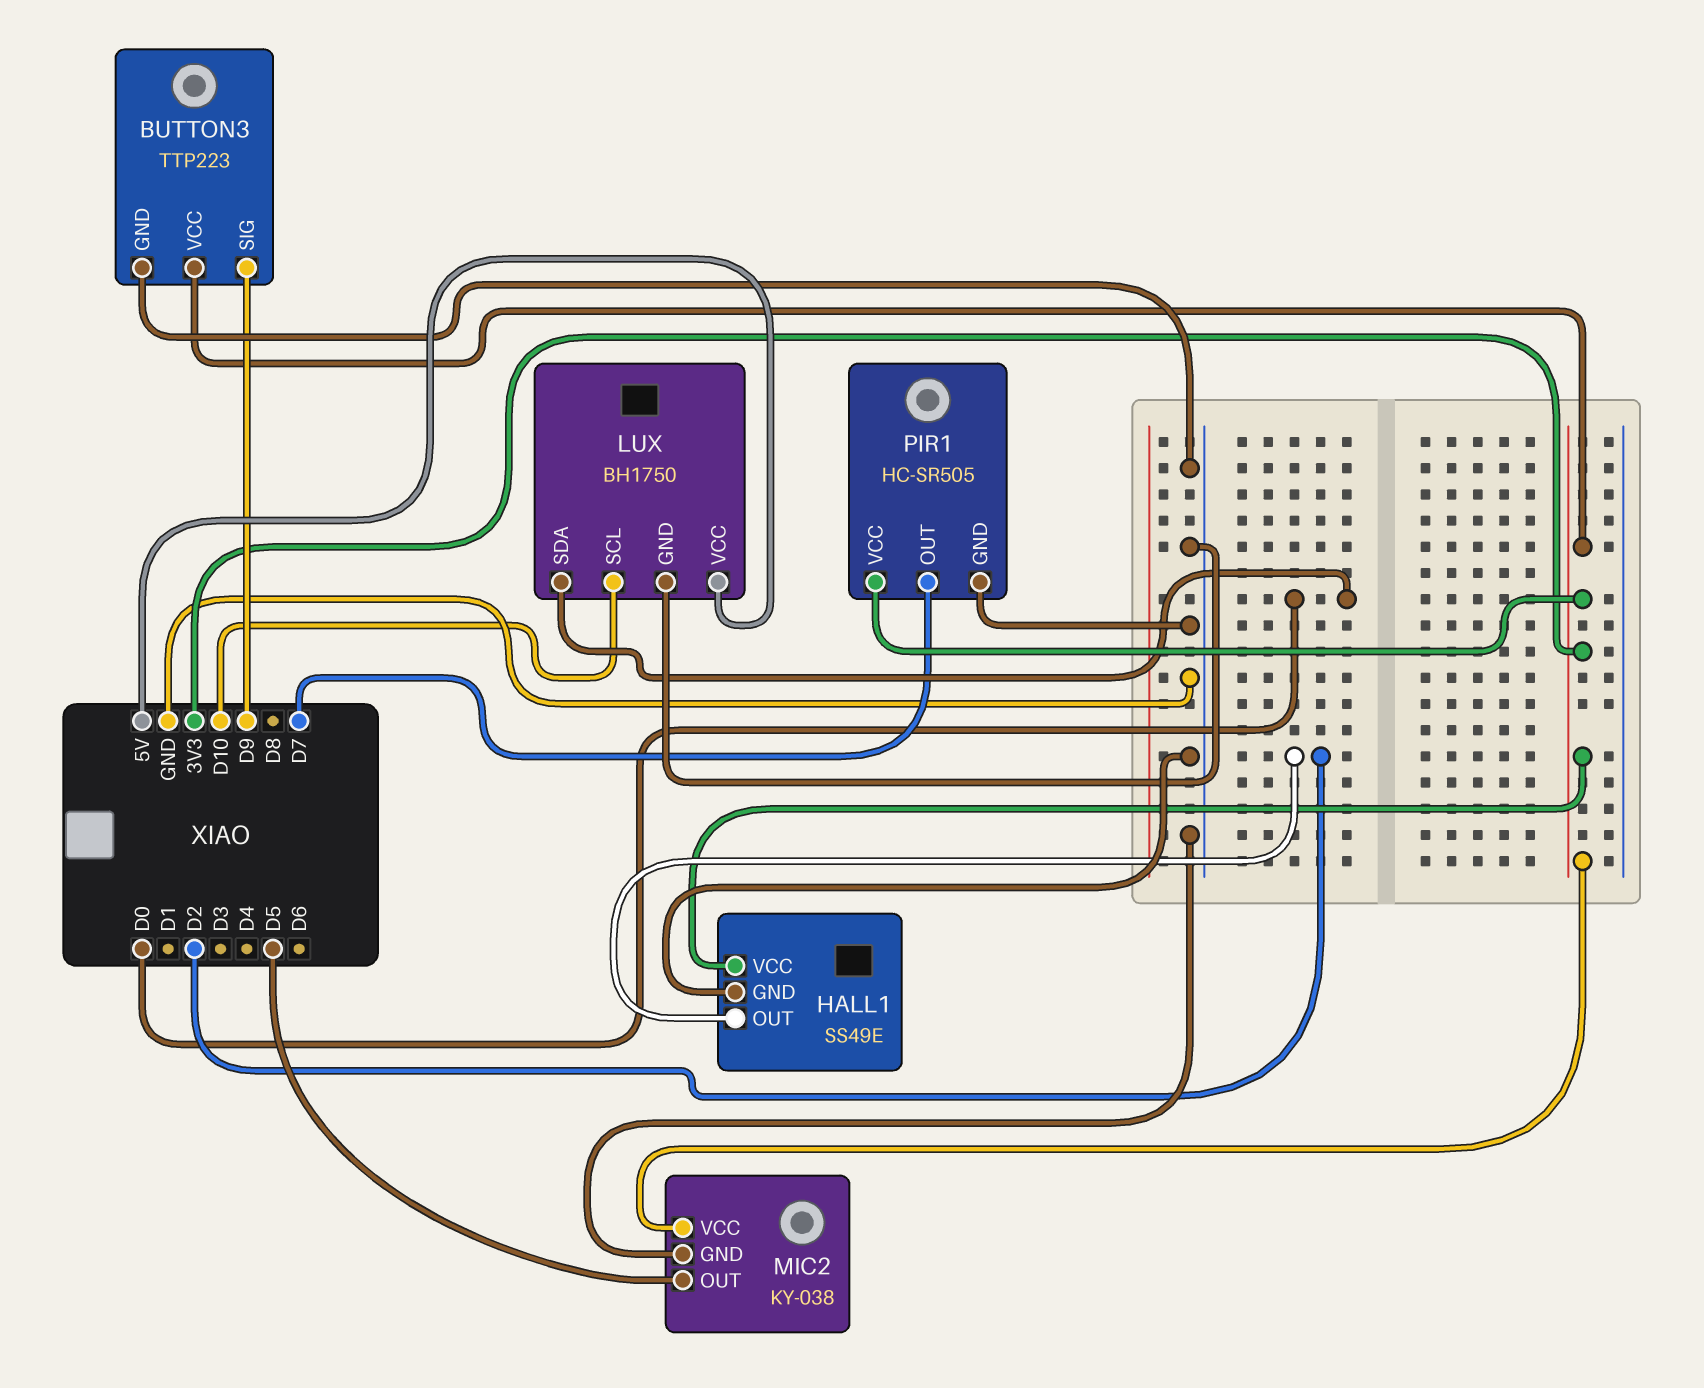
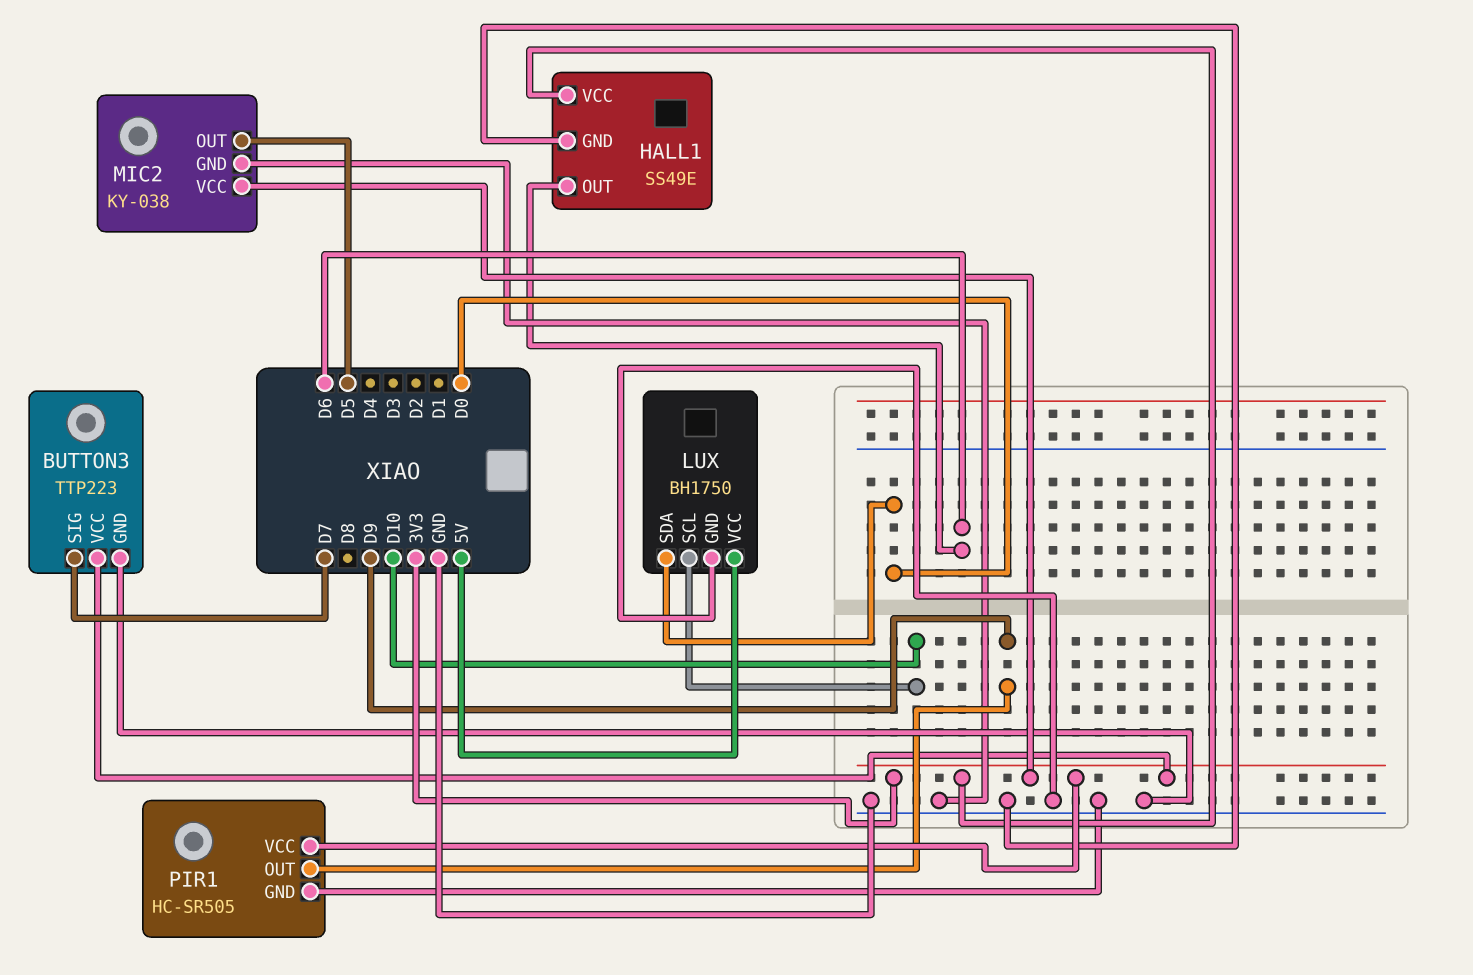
BUTTON3 pin SIG: D9 -> D7
HALL1 pin OUT: D2 -> D6
PIR1 pin OUT: D7 -> D9

